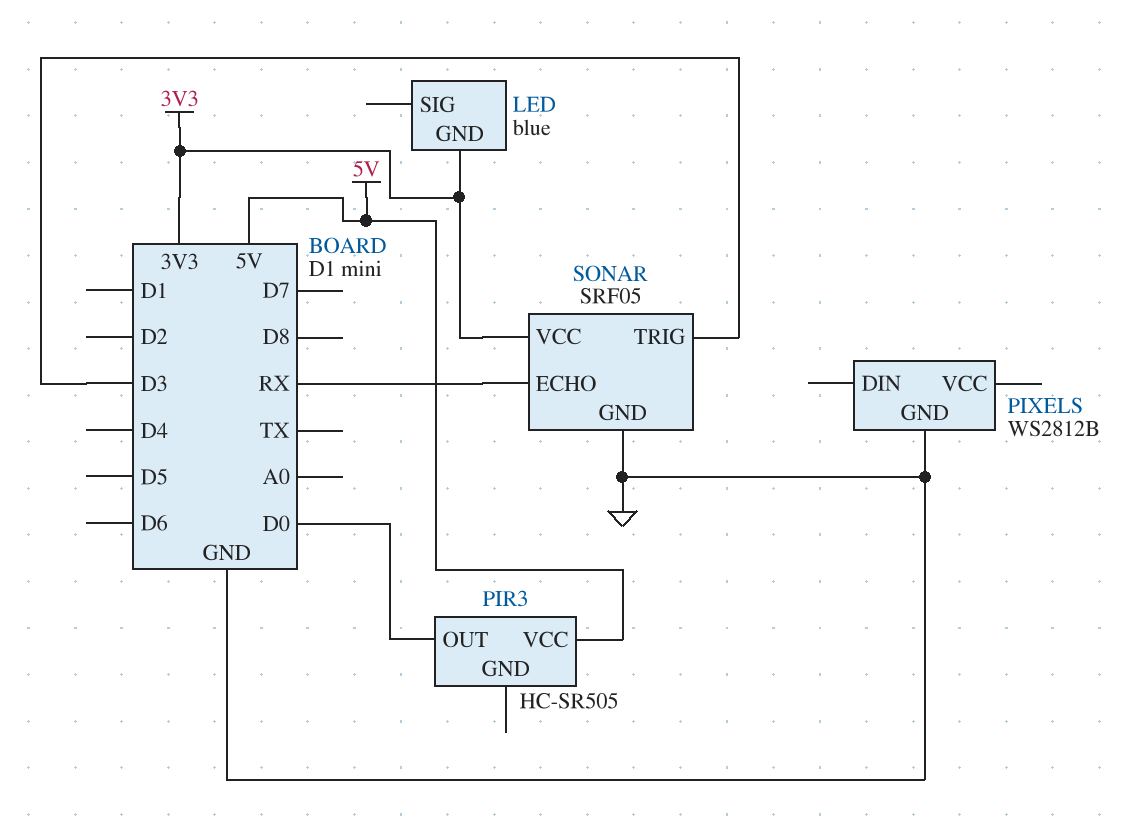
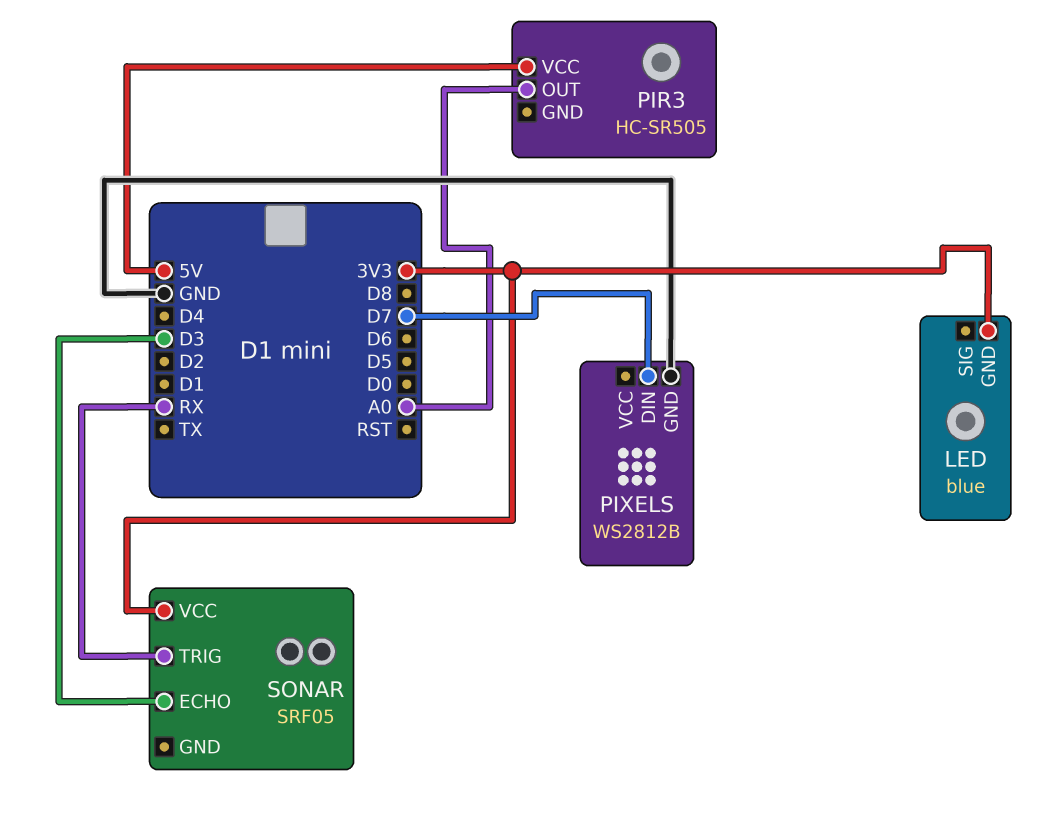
PIR3 pin OUT: D0 -> A0
PIXELS pin DIN: none -> D7
SONAR pin ECHO: RX -> D3
SONAR pin GND: GND -> none
SONAR pin TRIG: D3 -> RX

